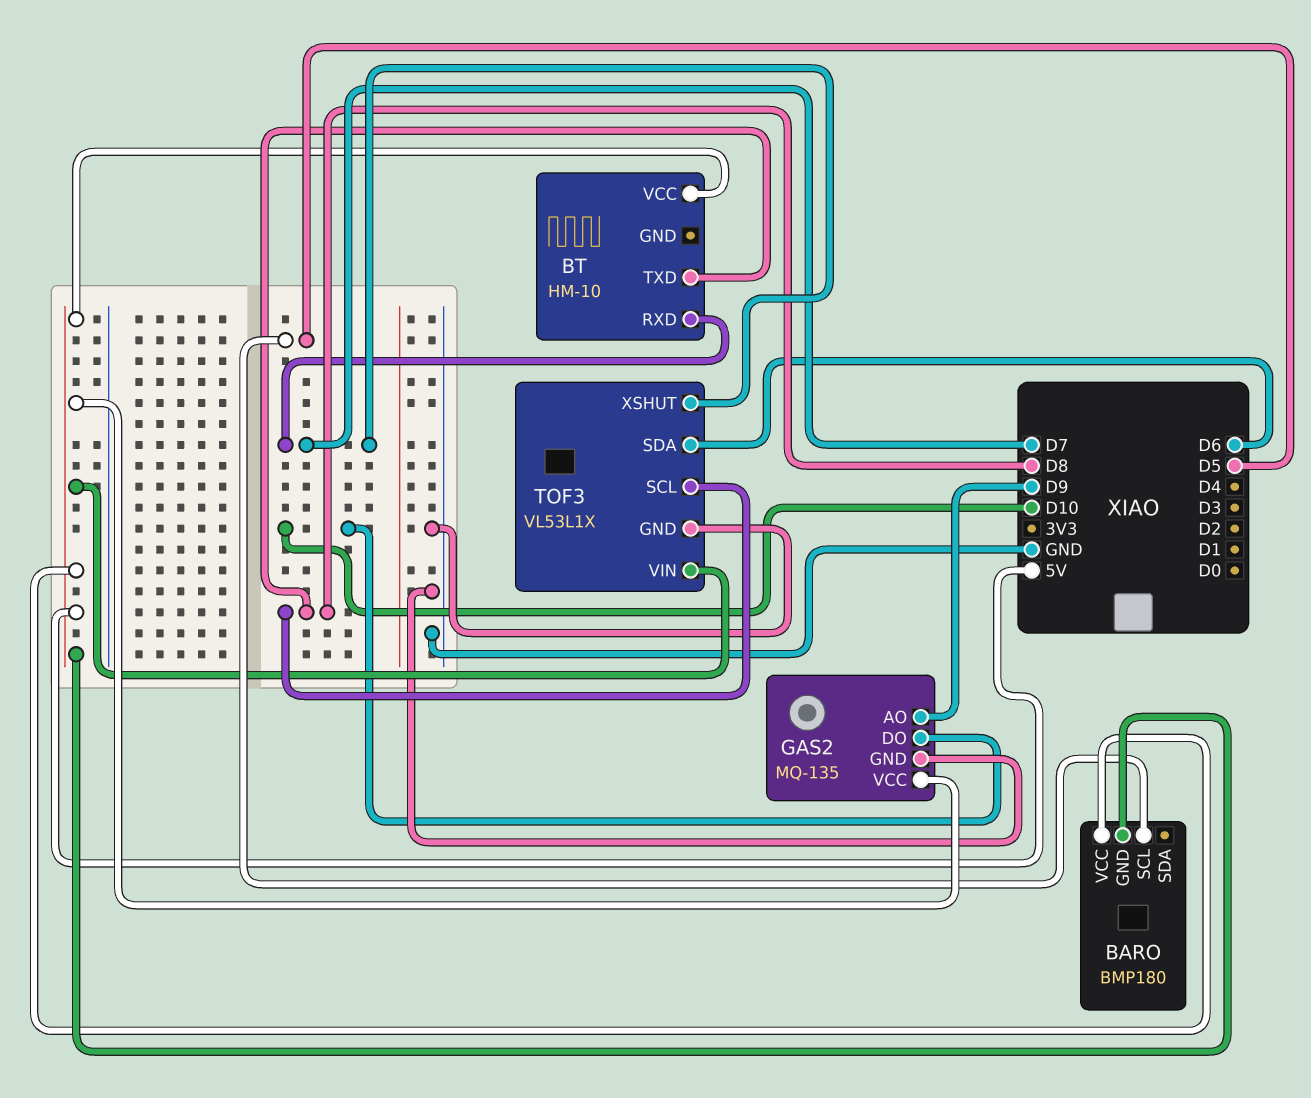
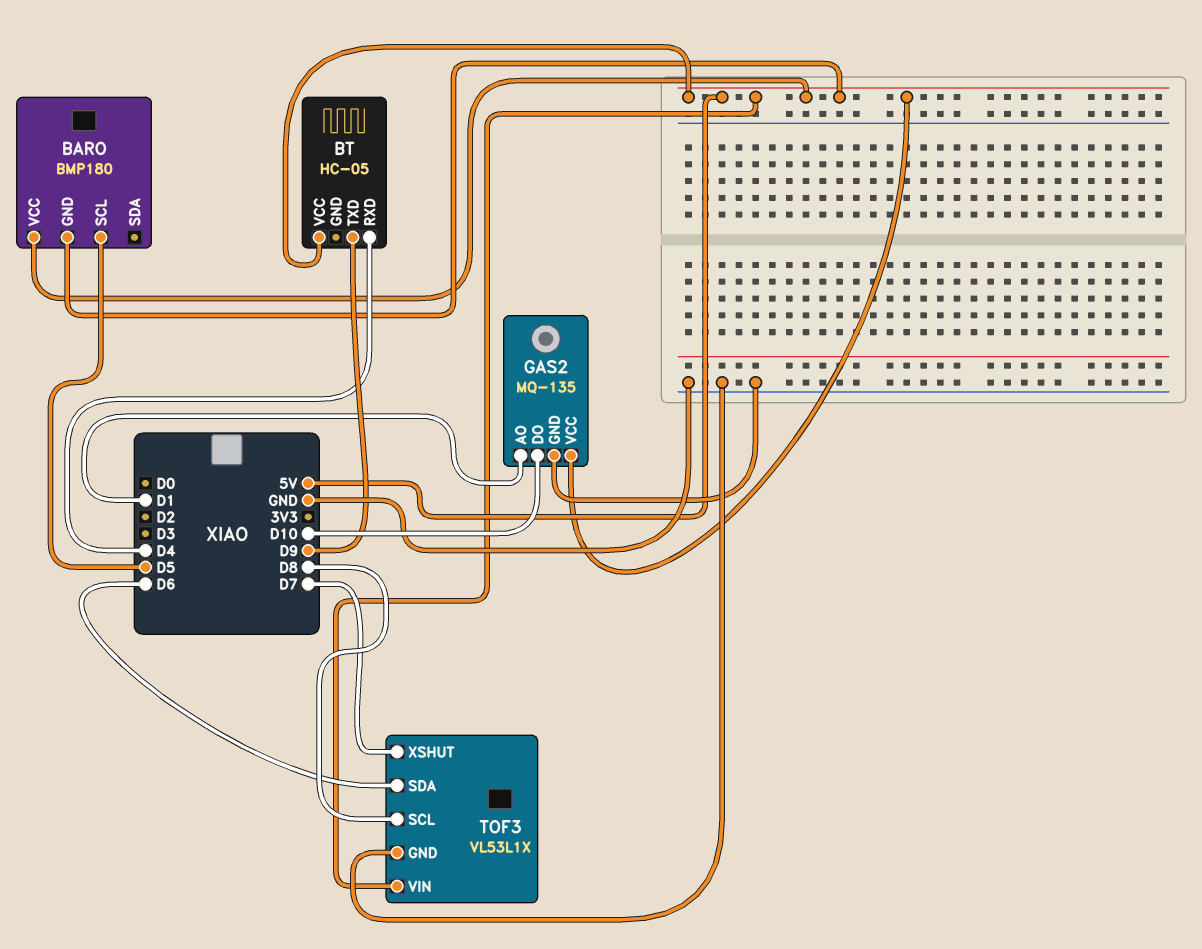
BT: HM-10 -> HC-05
BT pin RXD: D7 -> D4
BT pin TXD: D8 -> D9
GAS2 pin AO: D9 -> D1

